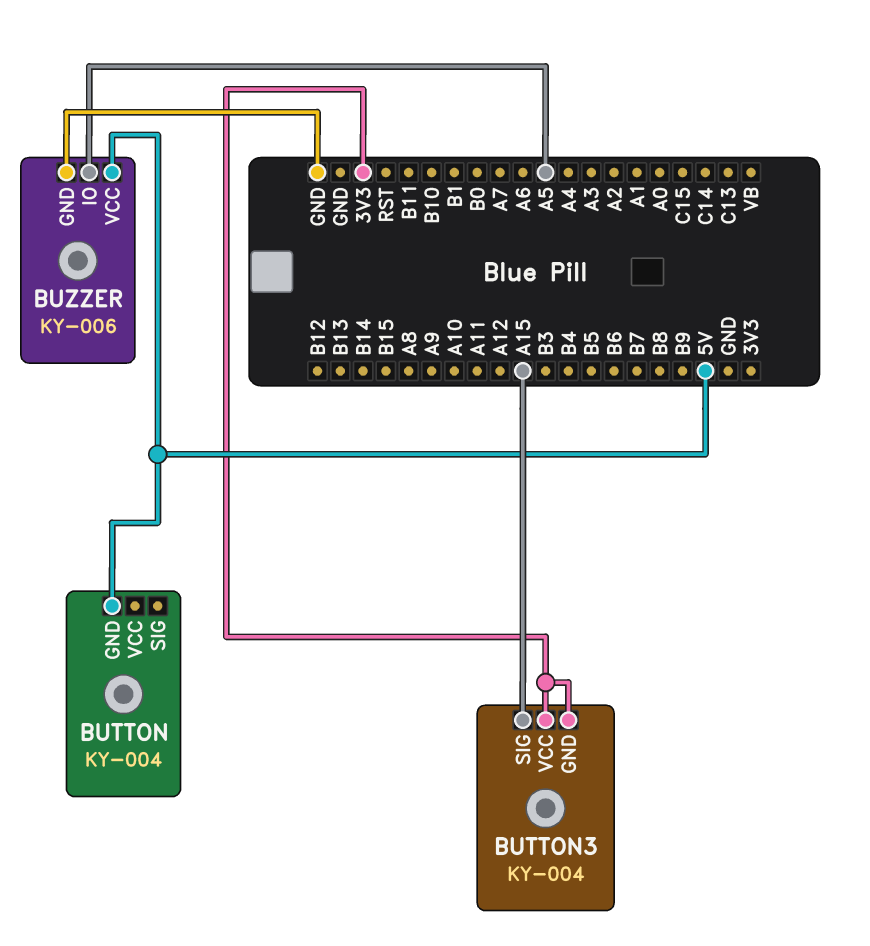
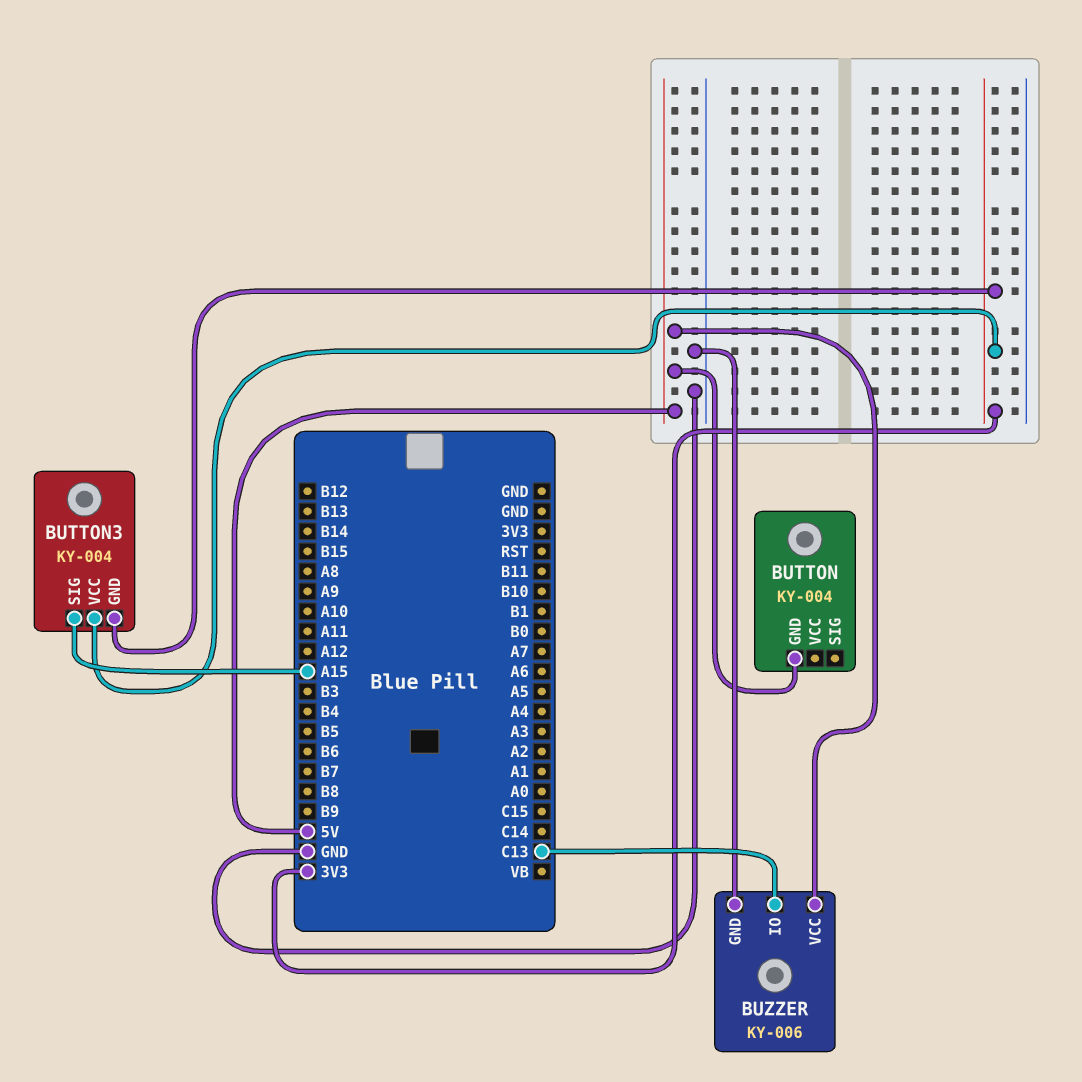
BUZZER pin IO: A5 -> C13

